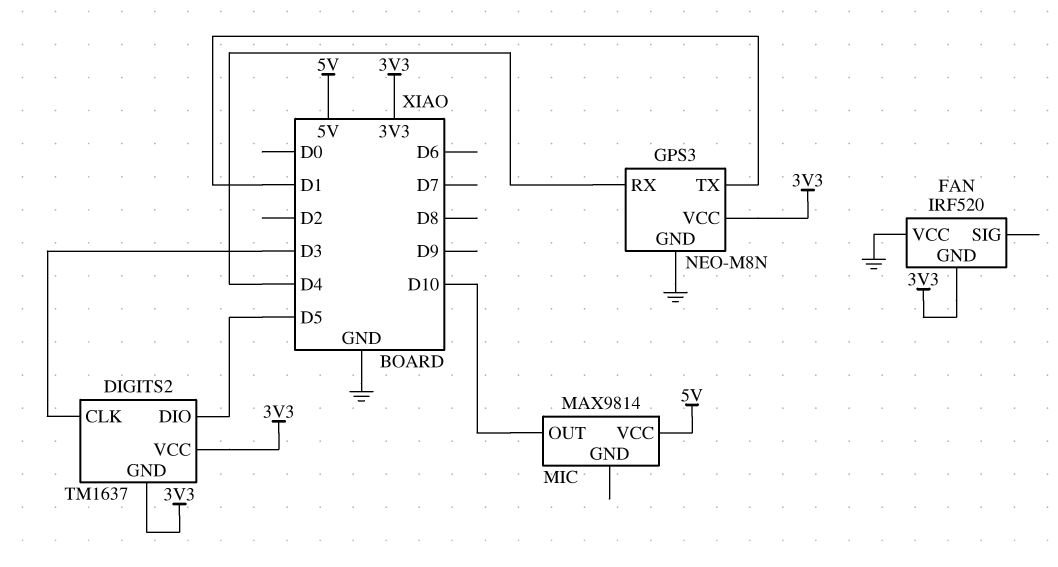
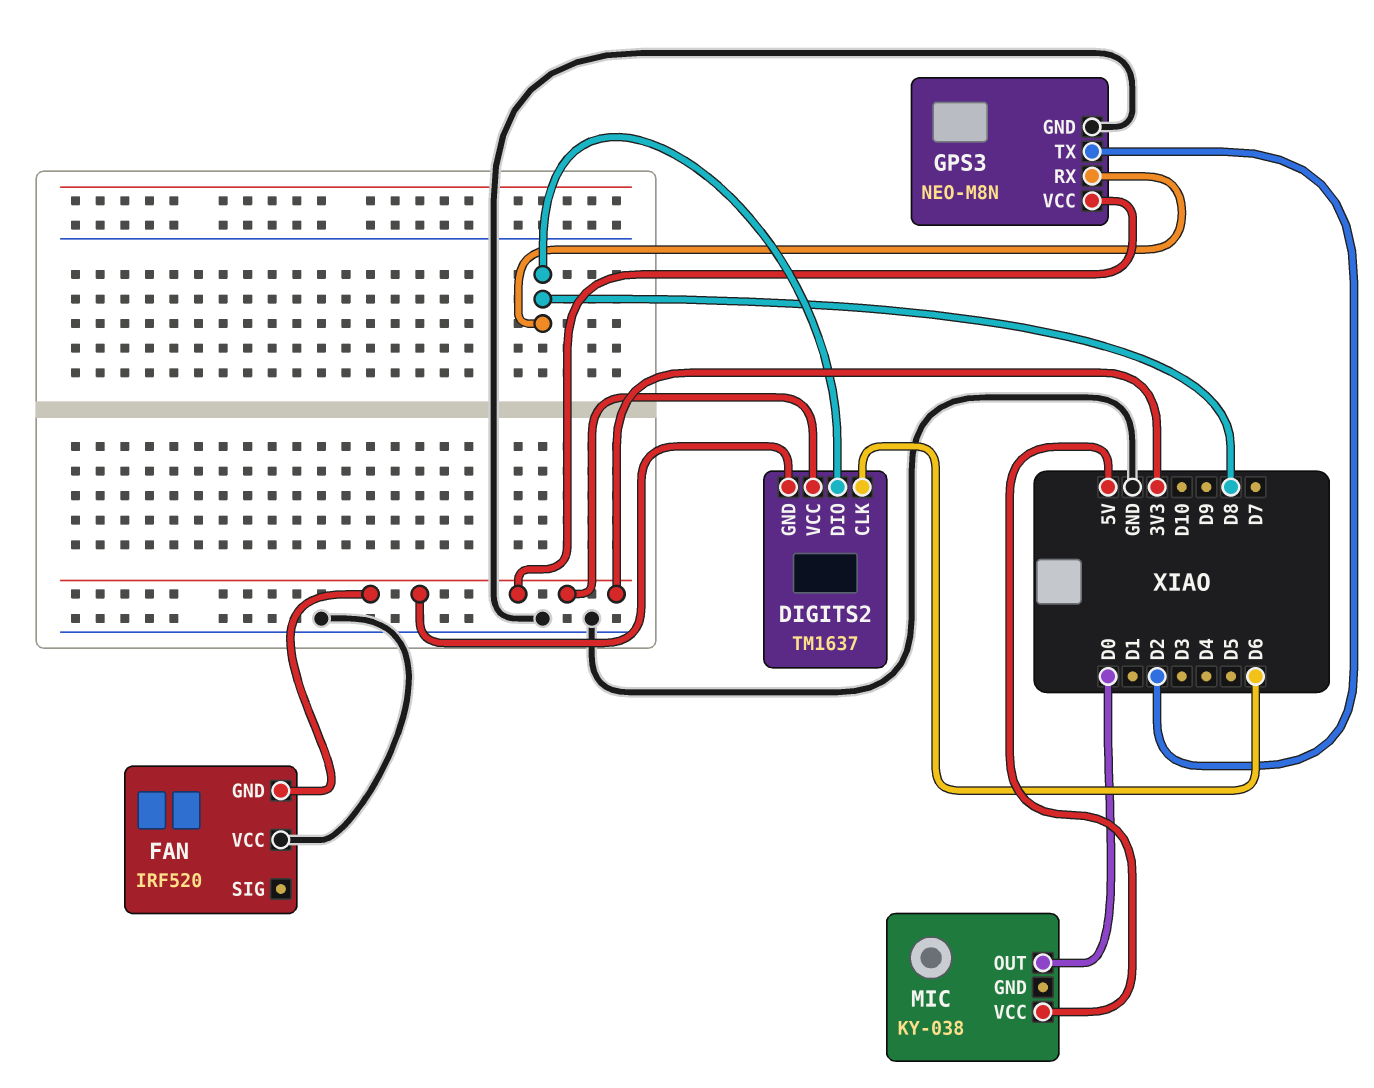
DIGITS2 pin CLK: D3 -> D6
DIGITS2 pin DIO: D5 -> D8
GPS3 pin RX: D4 -> D8
GPS3 pin TX: D1 -> D2
MIC: MAX9814 -> KY-038
MIC pin OUT: D10 -> D0

